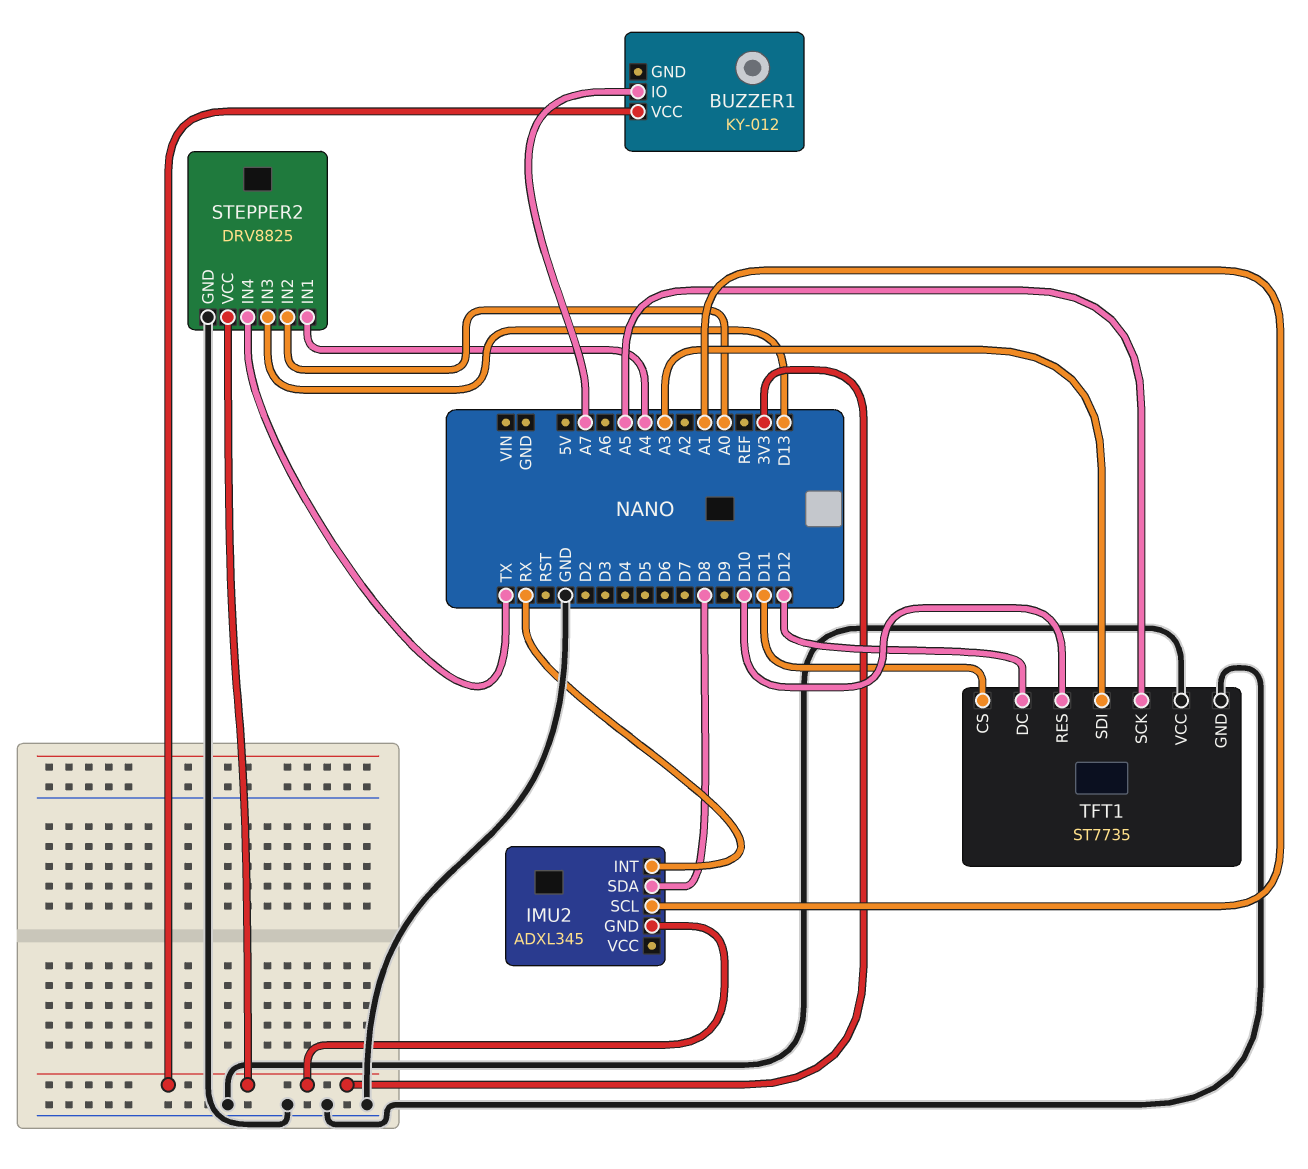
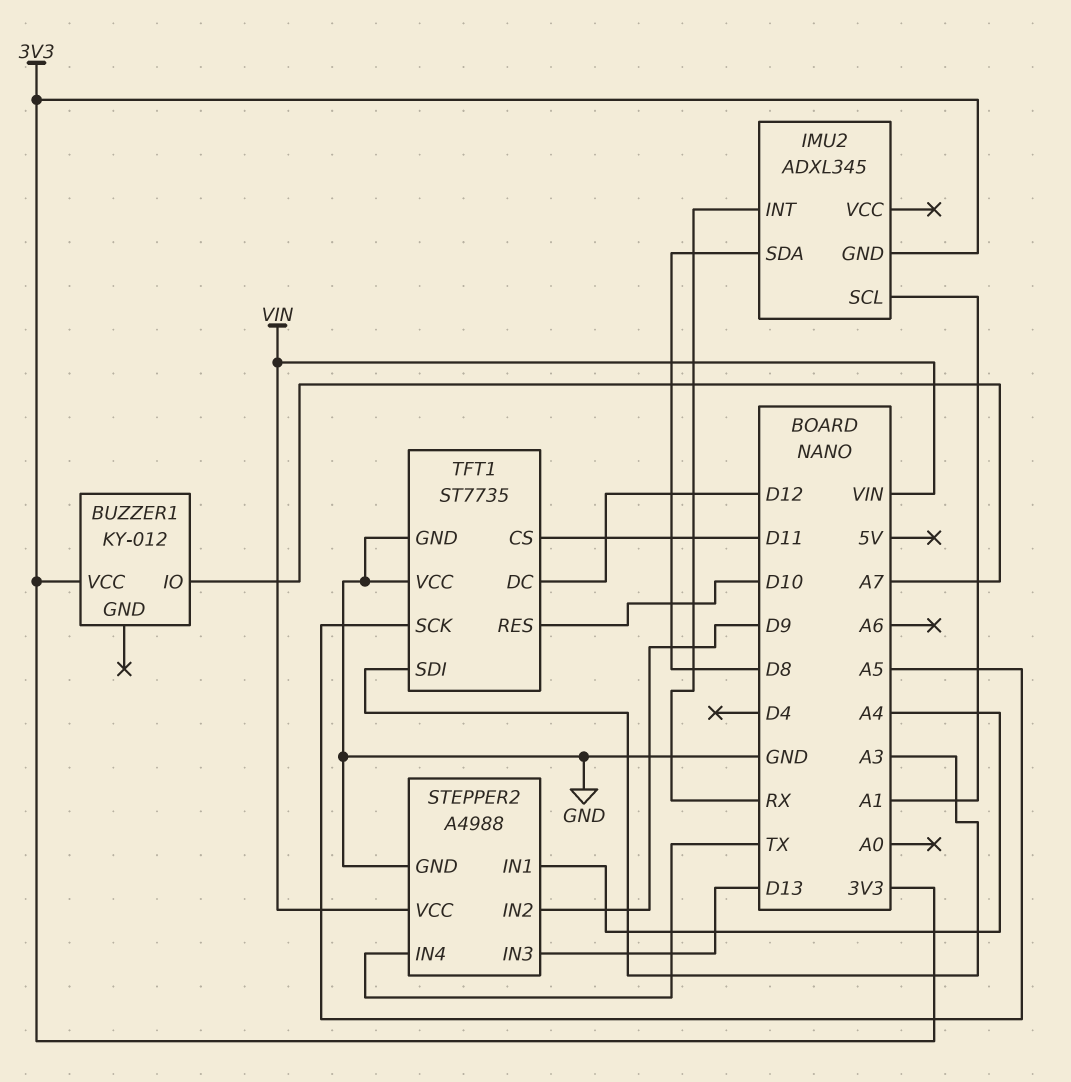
STEPPER2: DRV8825 -> A4988
STEPPER2 pin IN2: A0 -> D9
STEPPER2 pin VCC: 3V3 -> VIN

